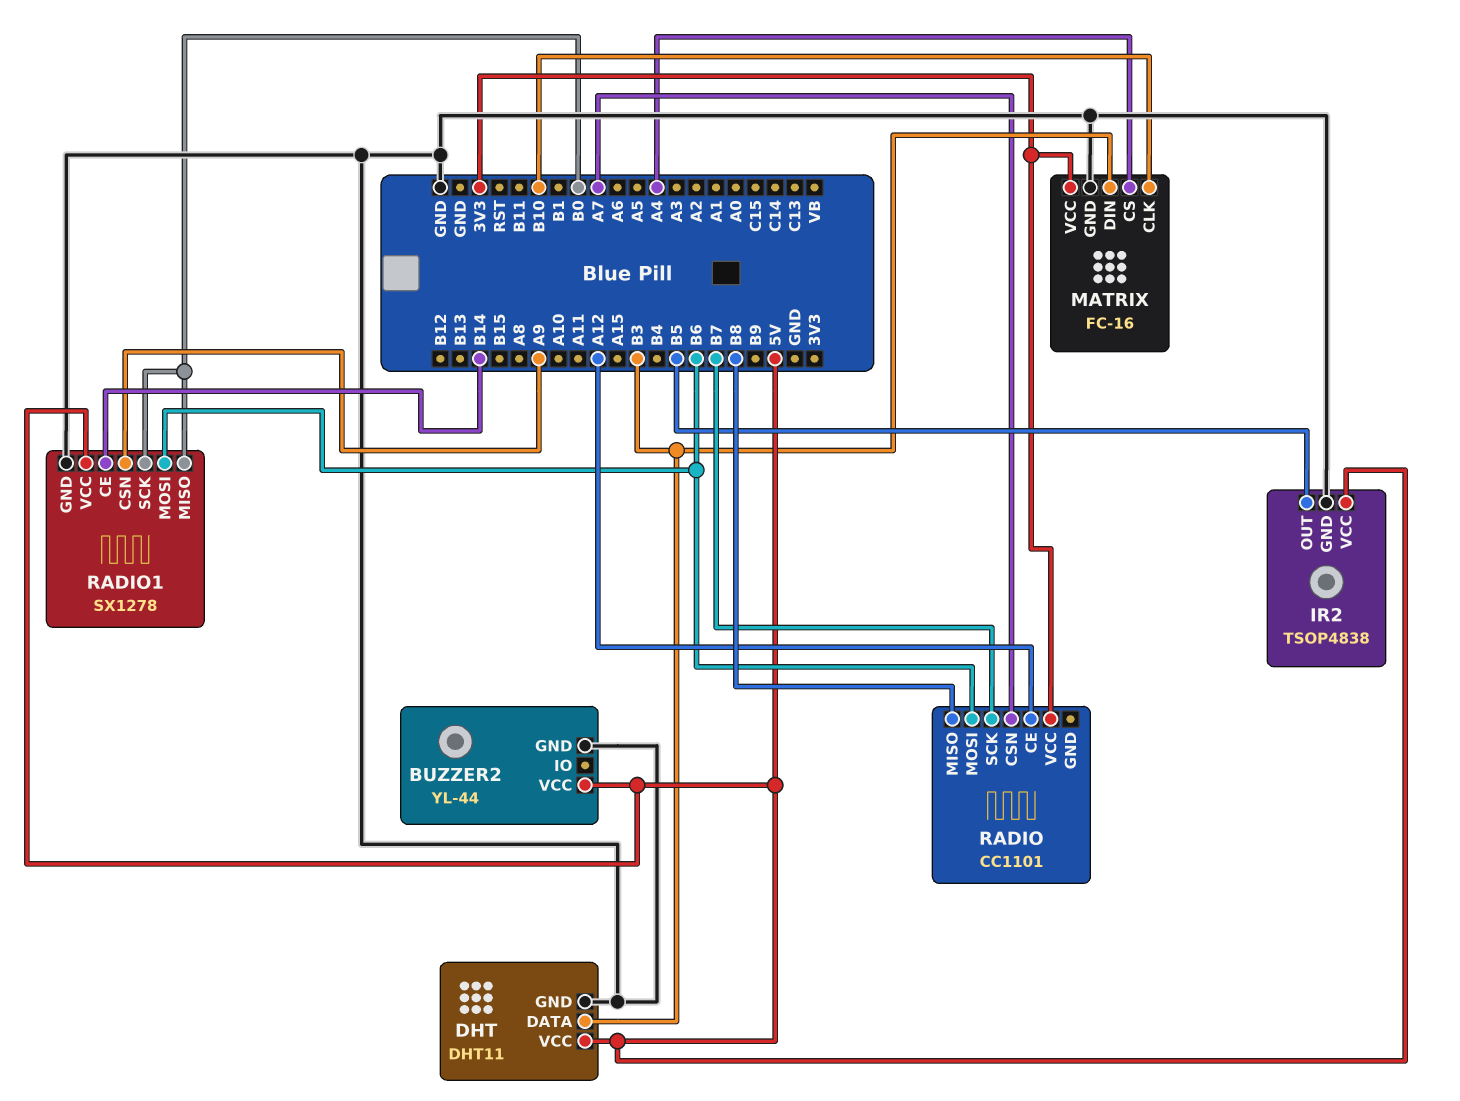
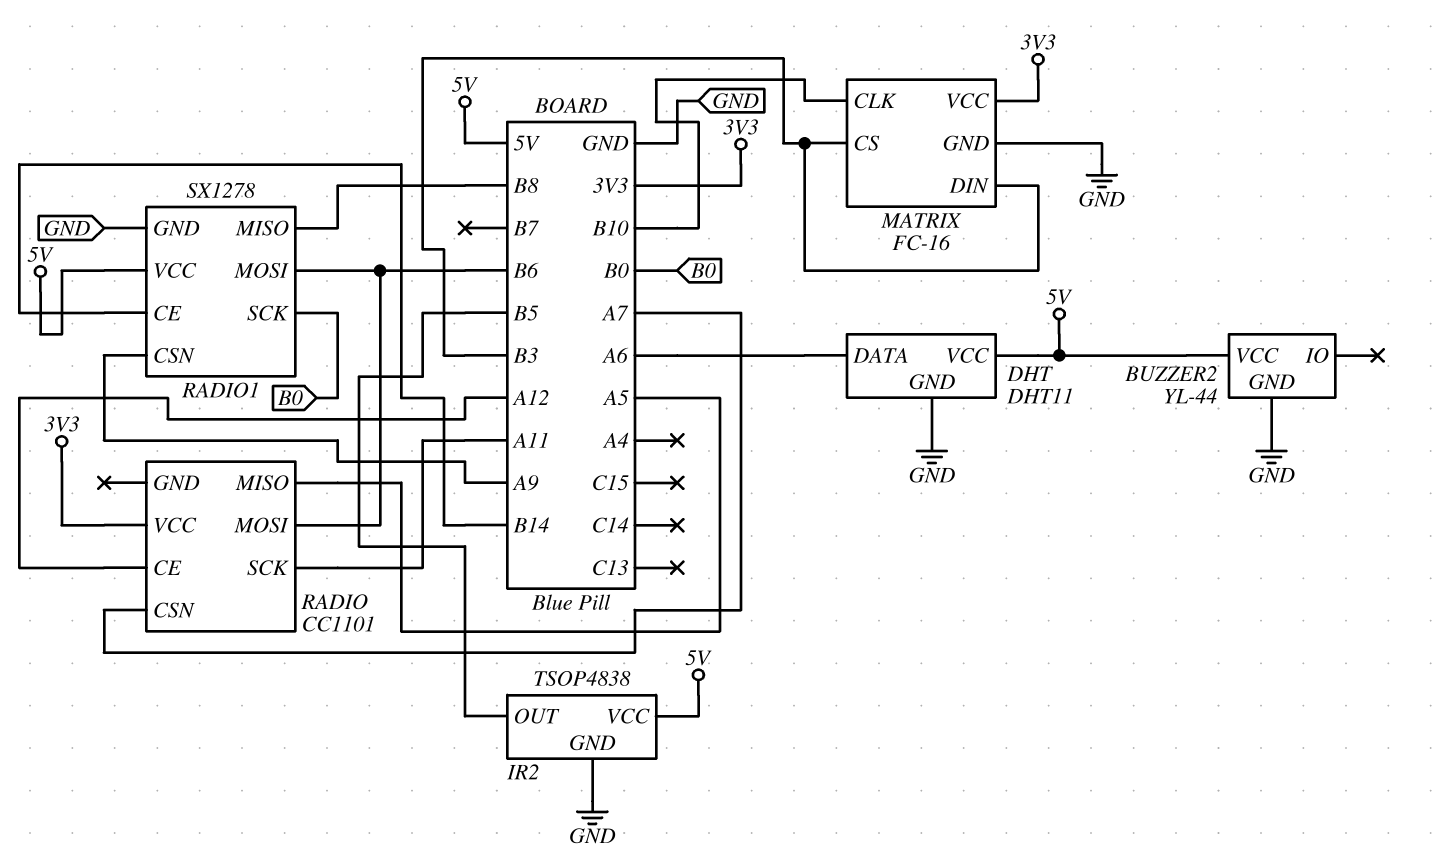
DHT pin DATA: B3 -> A6
MATRIX pin CS: A4 -> B3
RADIO pin MISO: B8 -> A5
RADIO pin SCK: B7 -> A11
RADIO1 pin MISO: B0 -> B8

